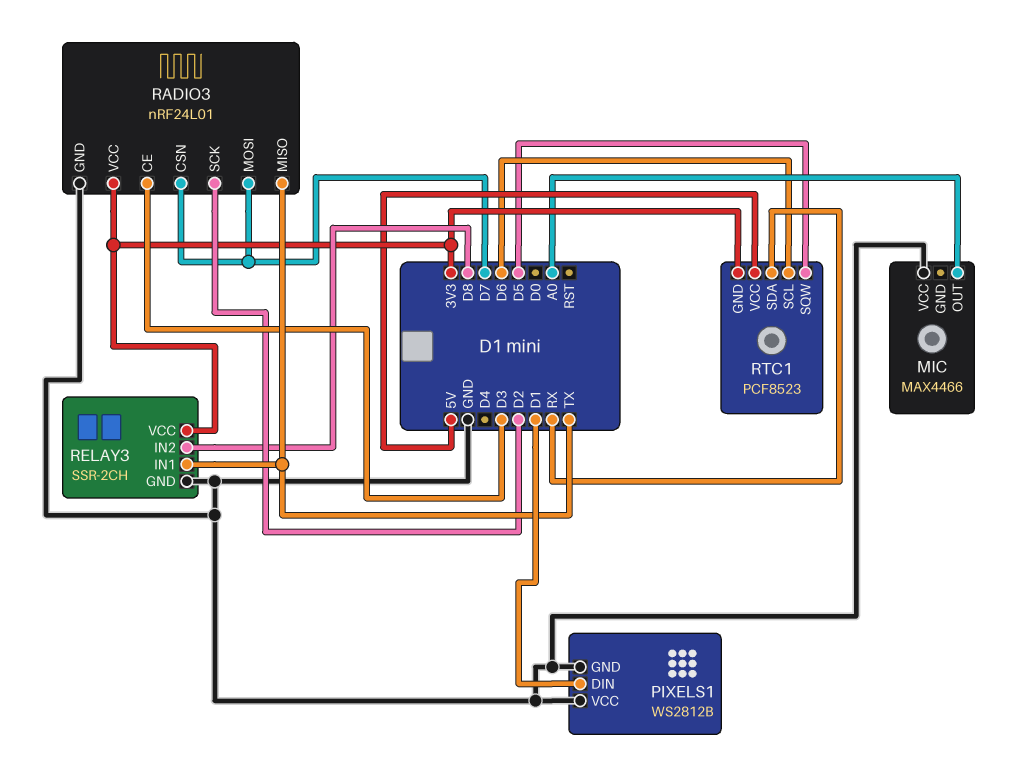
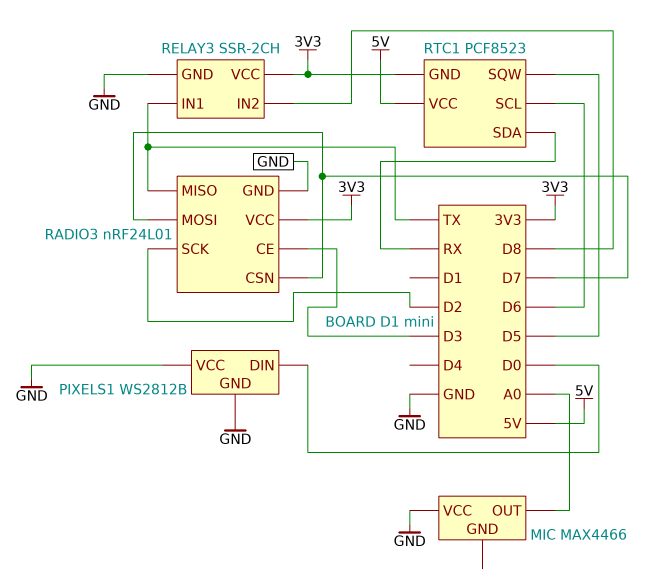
PIXELS1 pin DIN: D1 -> D0

